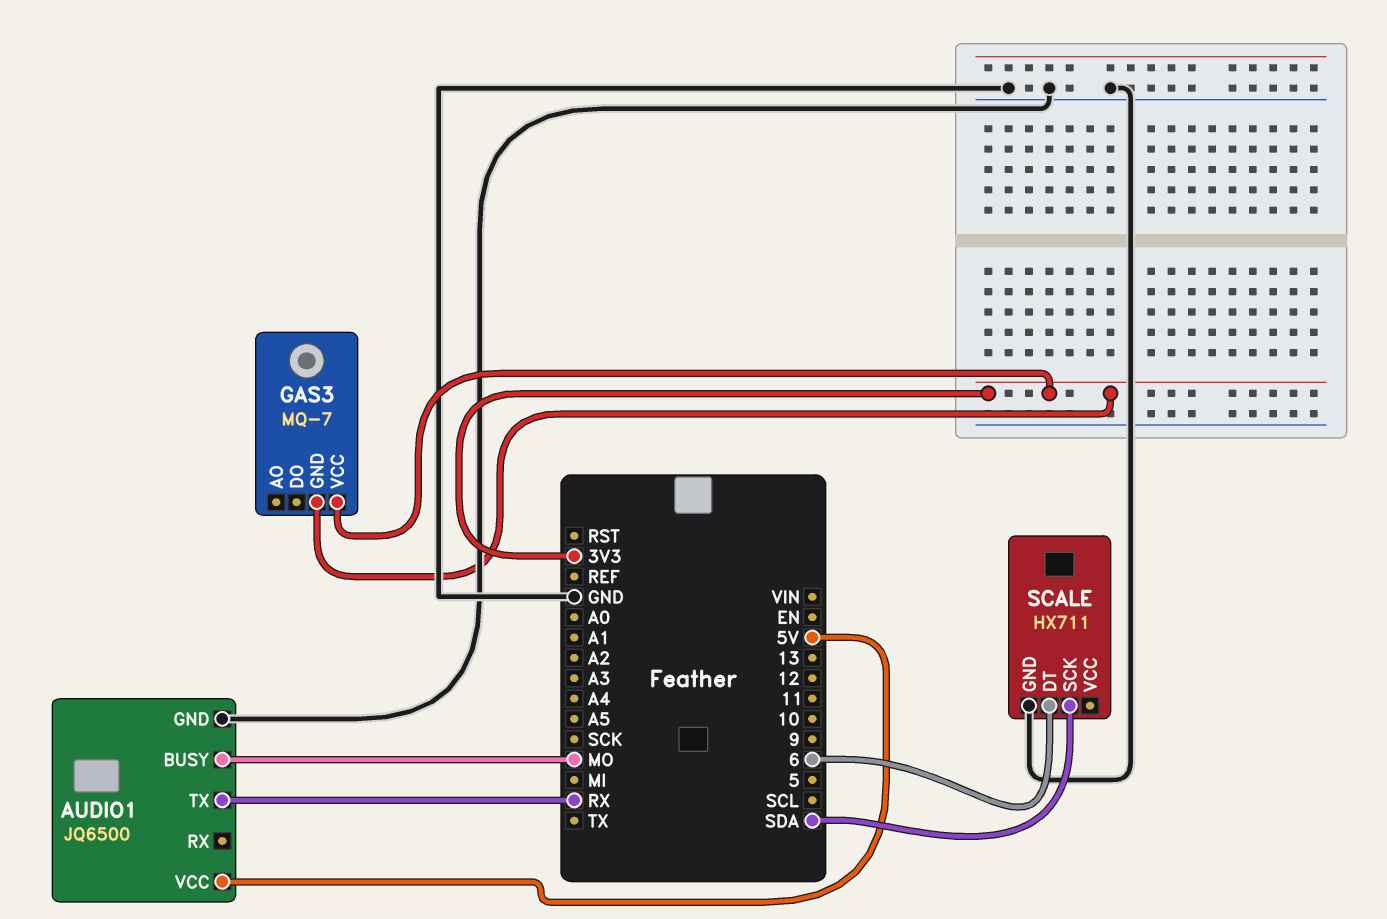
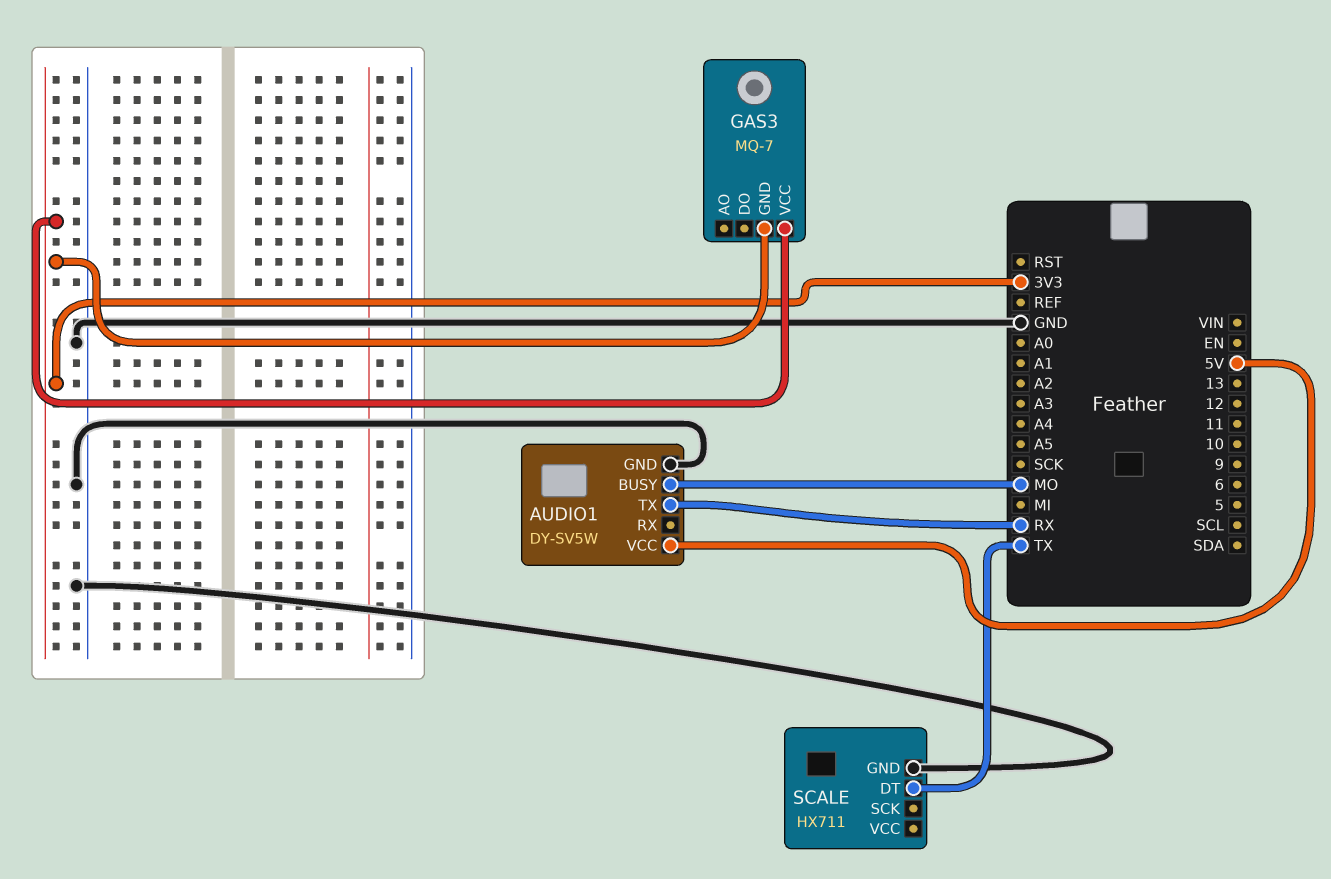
AUDIO1: JQ6500 -> DY-SV5W
SCALE pin DT: 6 -> TX
SCALE pin SCK: SDA -> none

